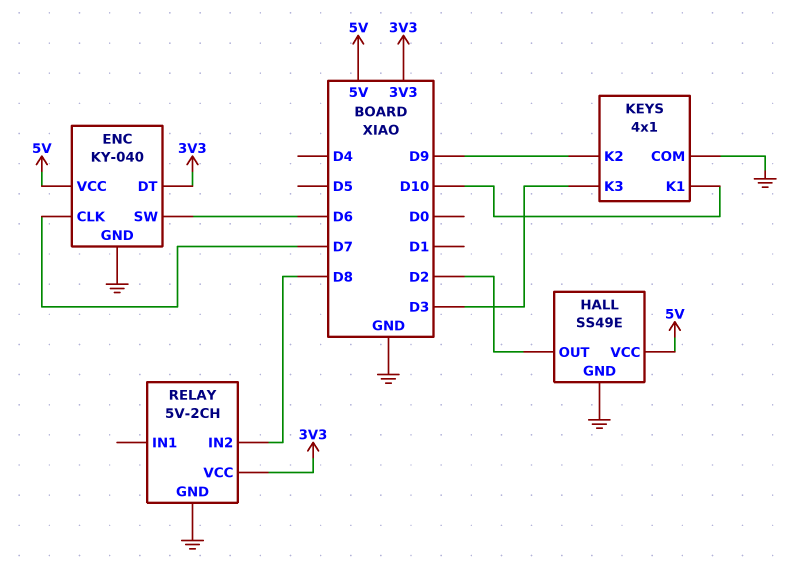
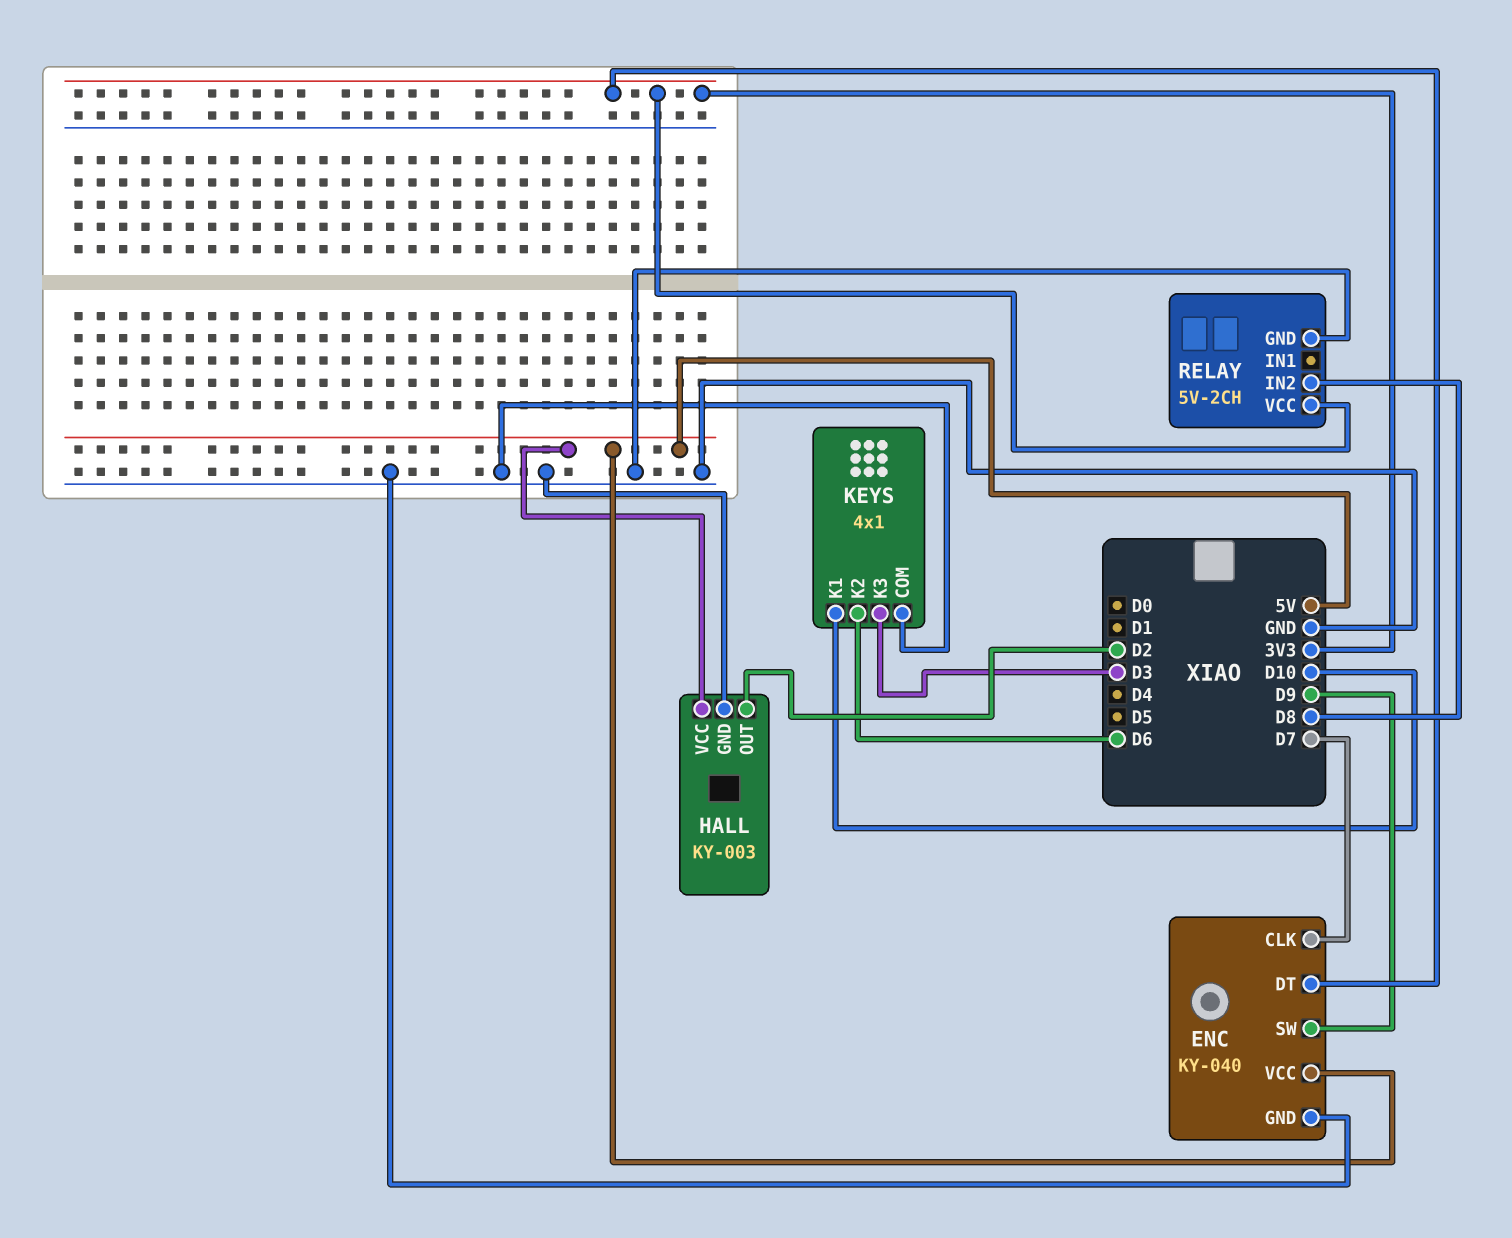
ENC pin SW: D6 -> D9
HALL: SS49E -> KY-003
KEYS pin K2: D9 -> D6

